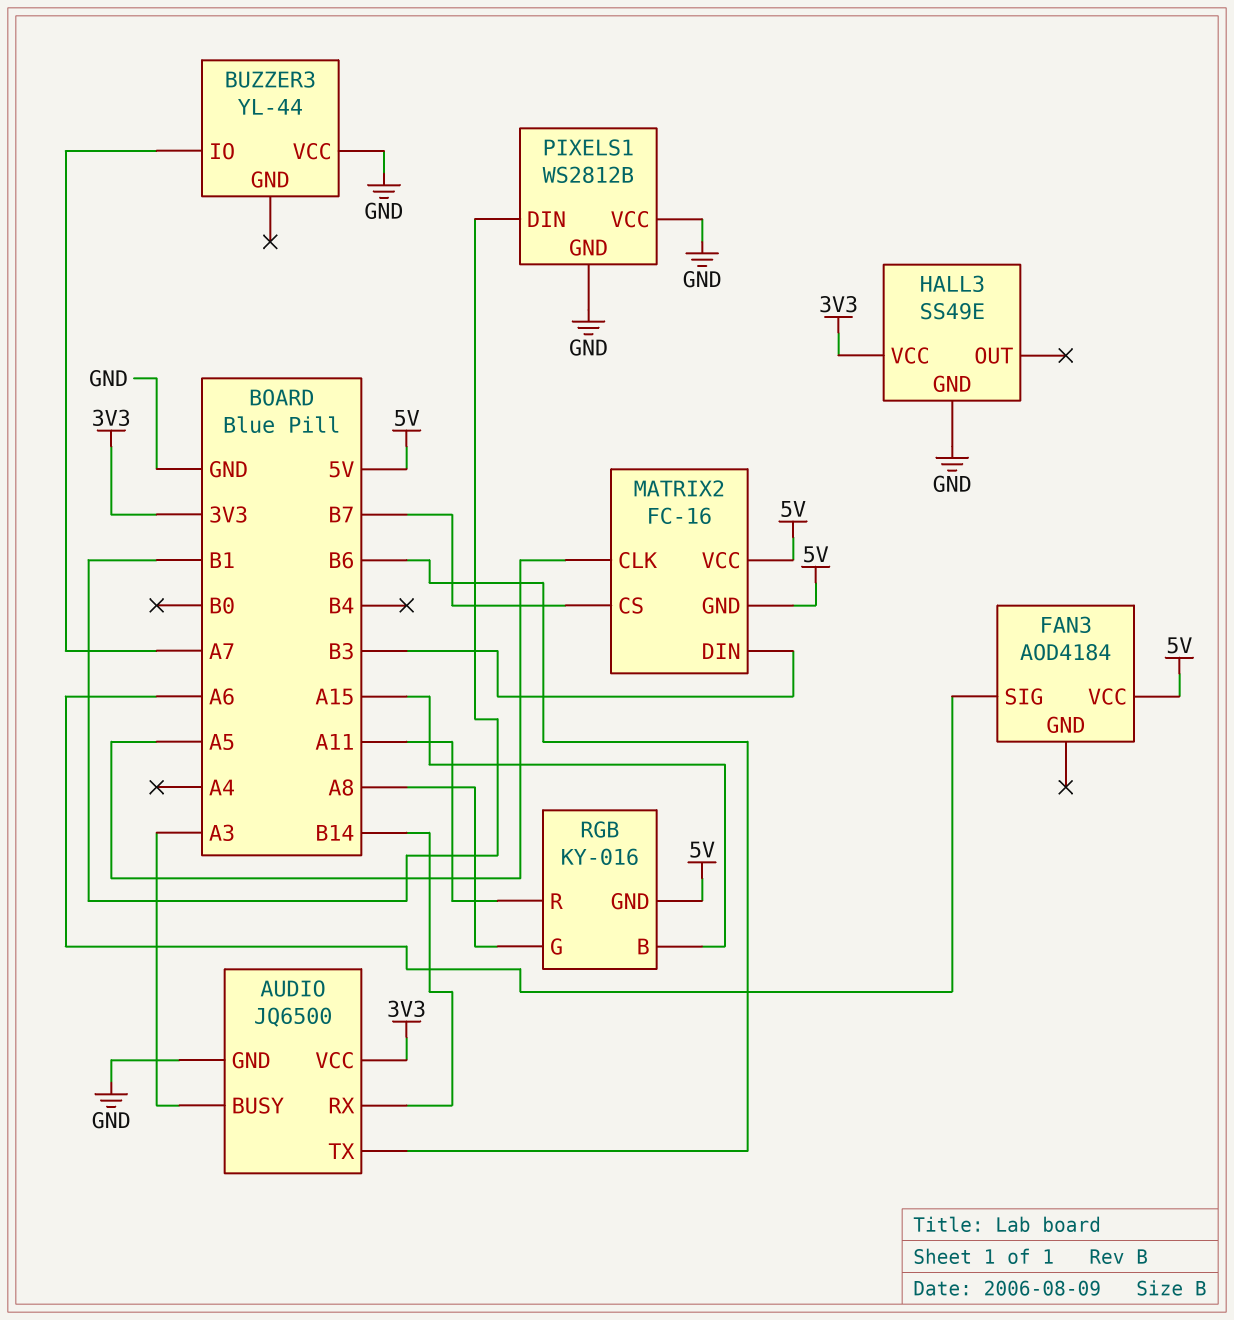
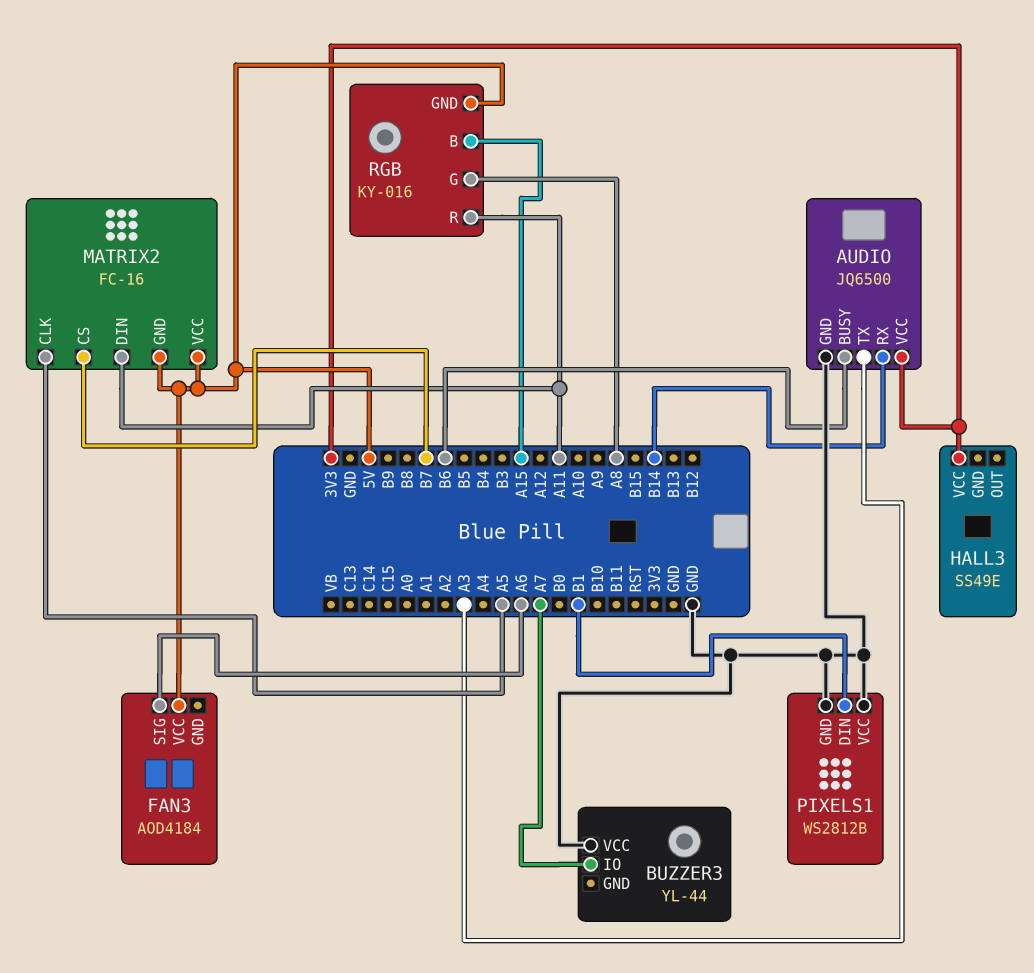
AUDIO pin BUSY: A3 -> B6
AUDIO pin TX: B6 -> A3
HALL3 pin GND: GND -> none
MATRIX2 pin DIN: B3 -> A11

